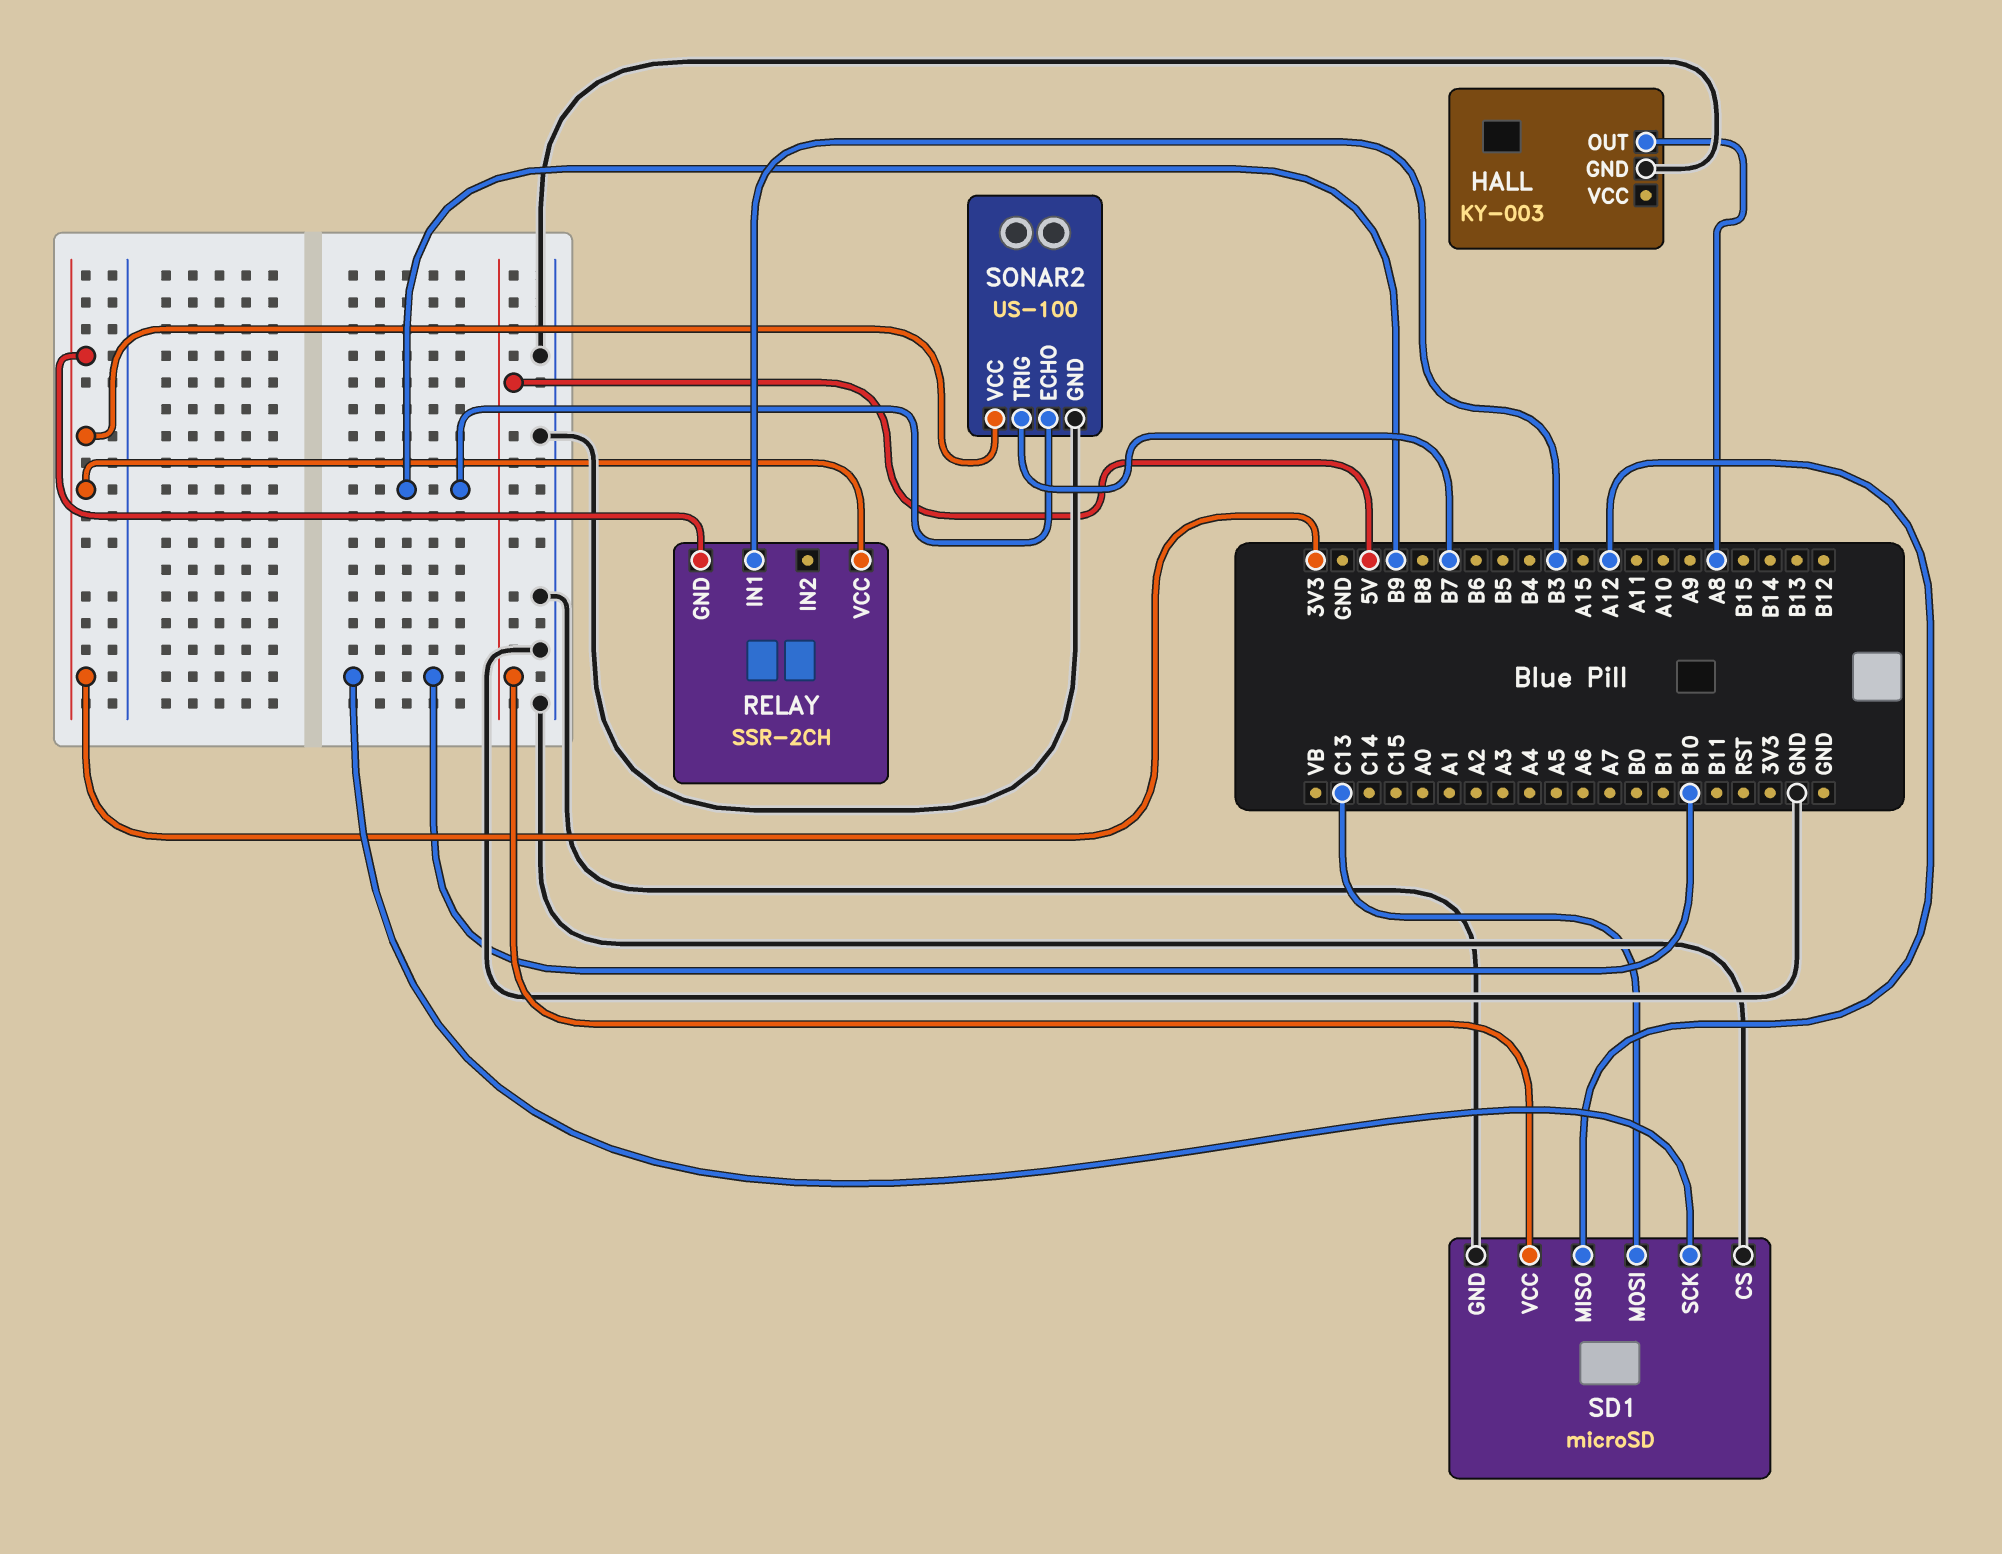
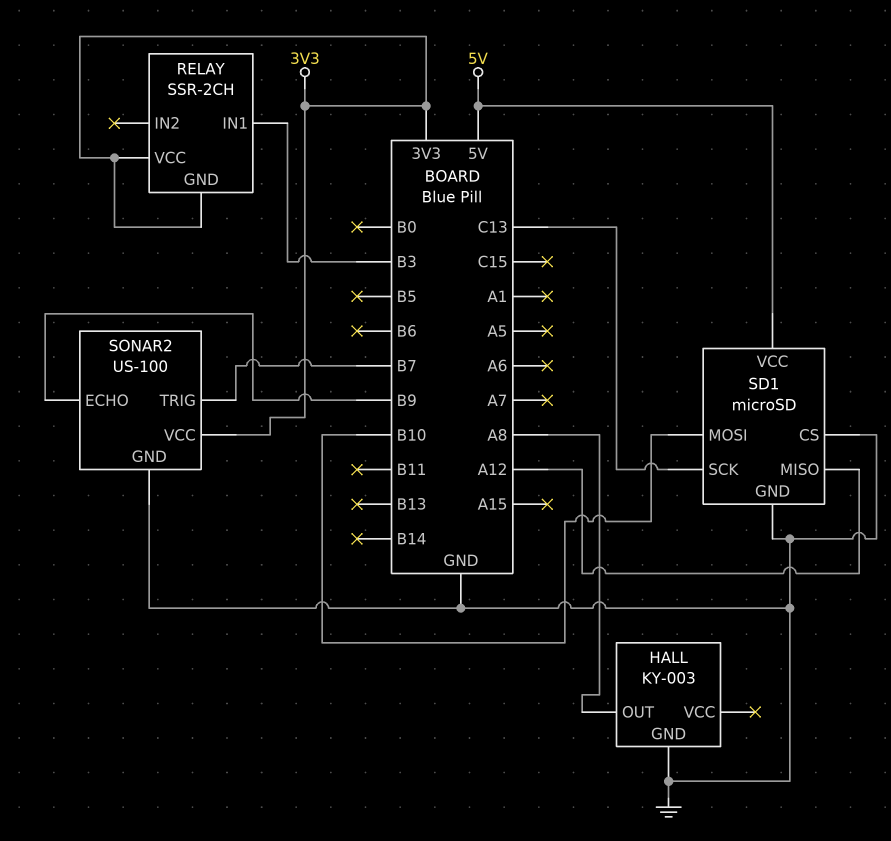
SD1 pin MOSI: C13 -> B10
SD1 pin SCK: B10 -> C13

